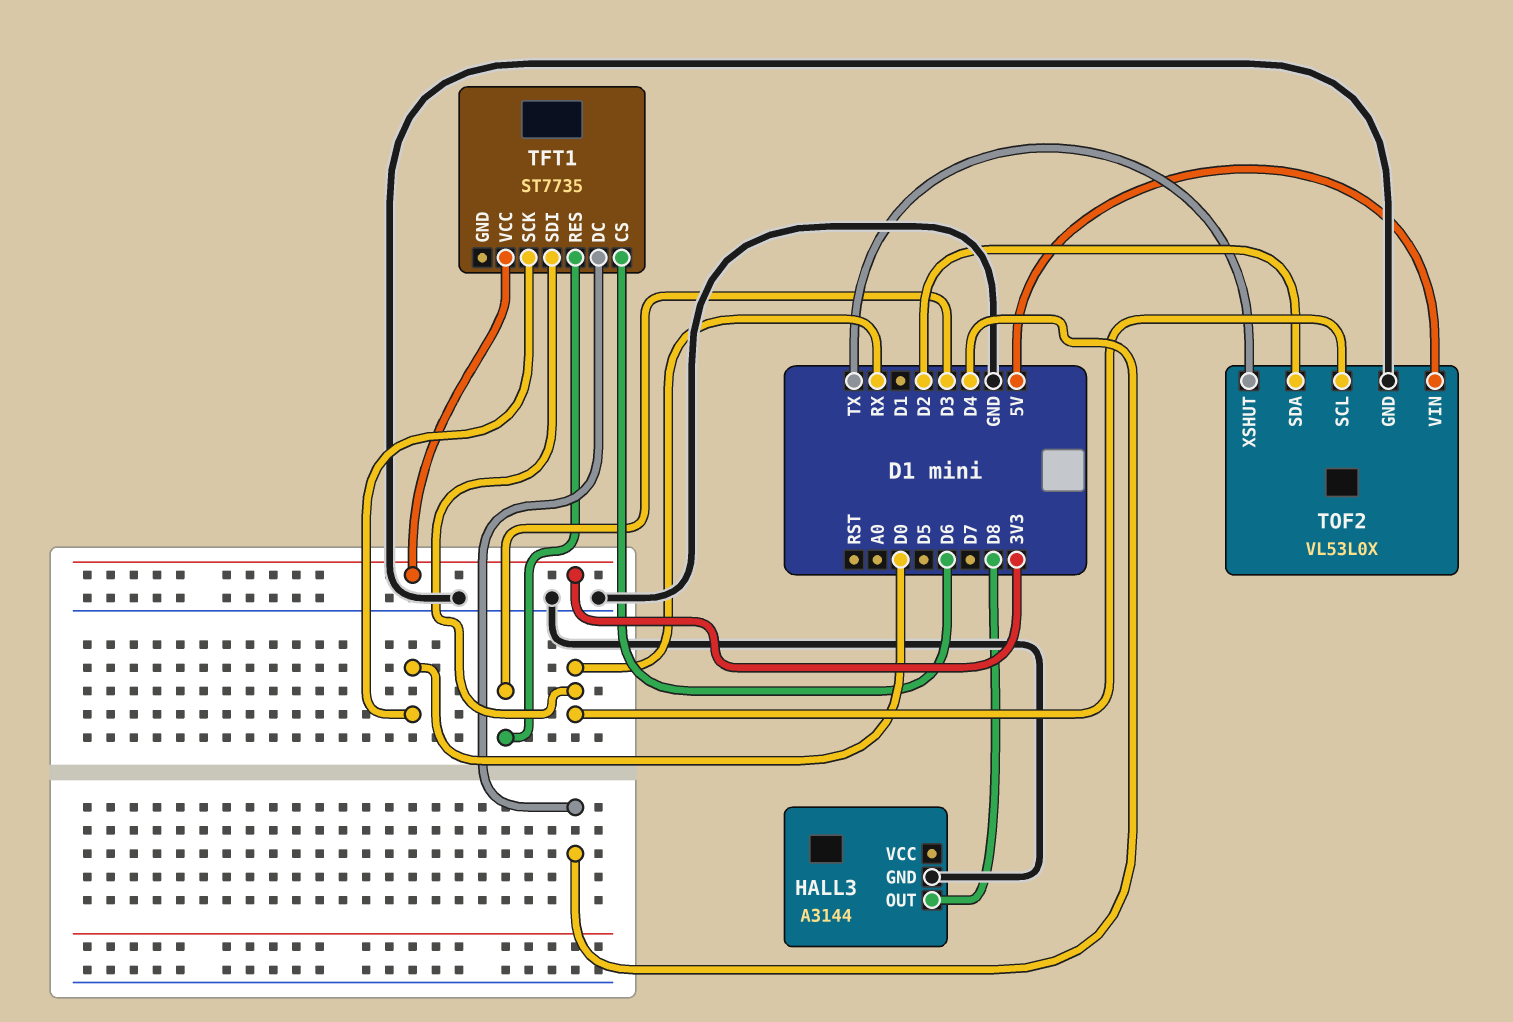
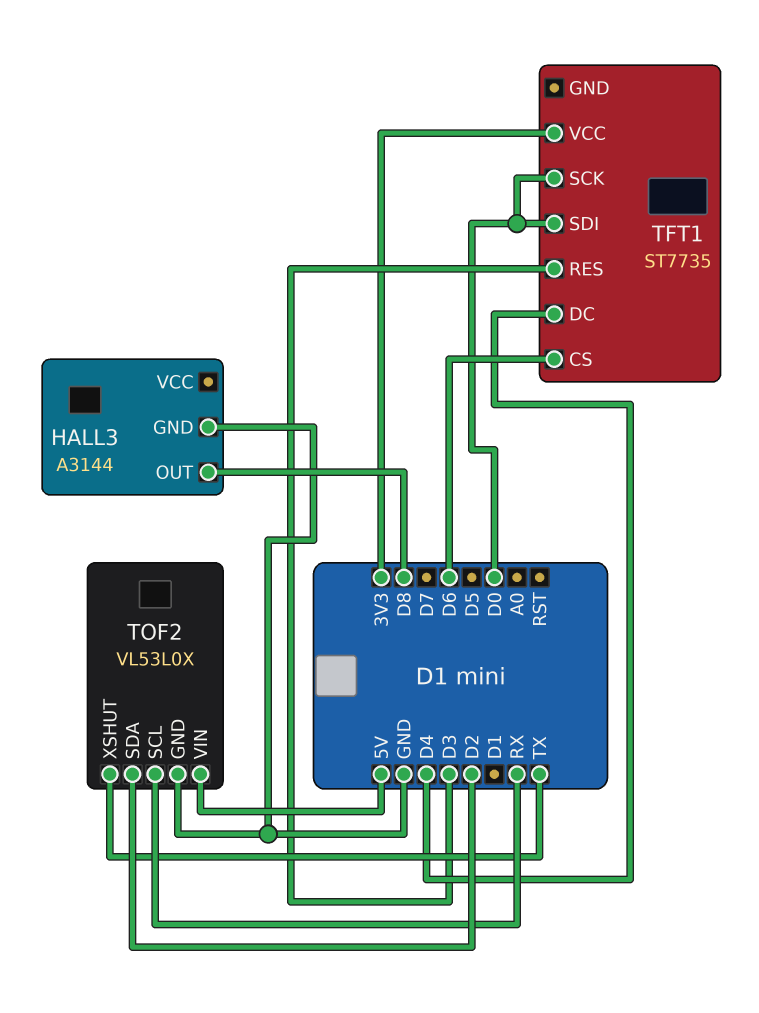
TFT1 pin SDI: RX -> D0

